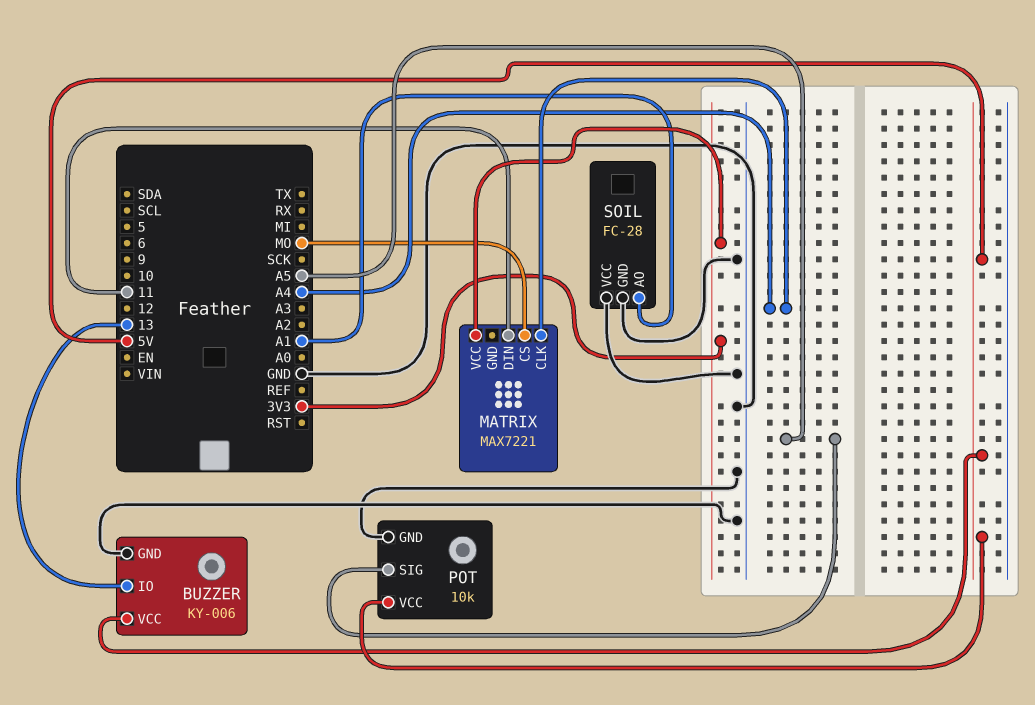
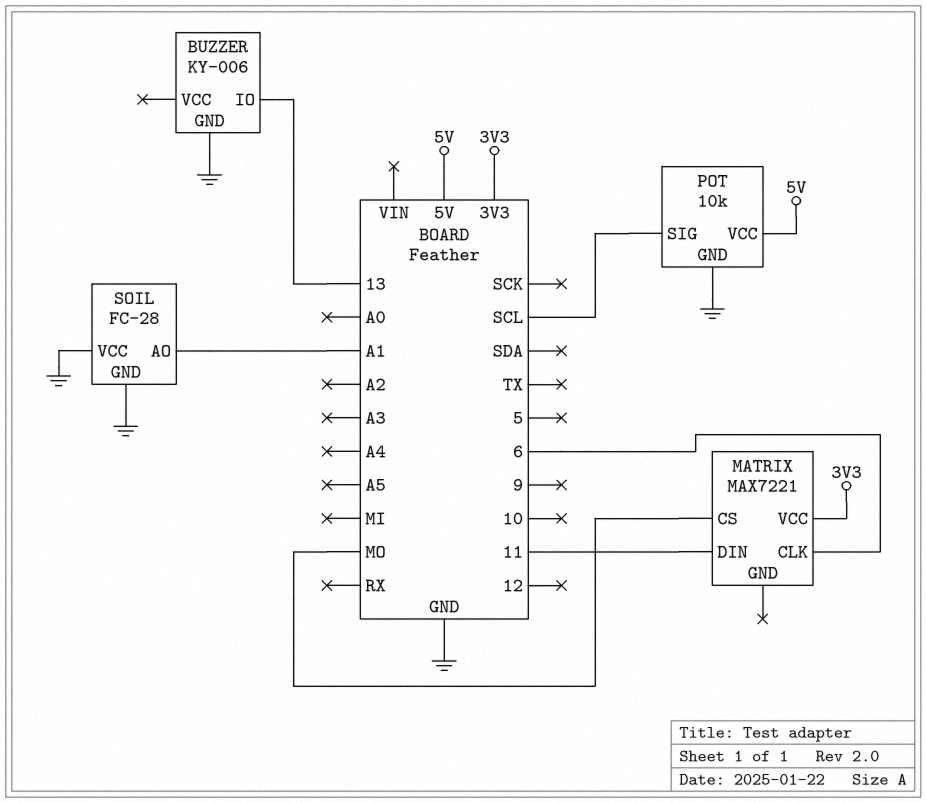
BUZZER pin VCC: 5V -> none
MATRIX pin CLK: A4 -> 6
POT pin SIG: A5 -> SCL

